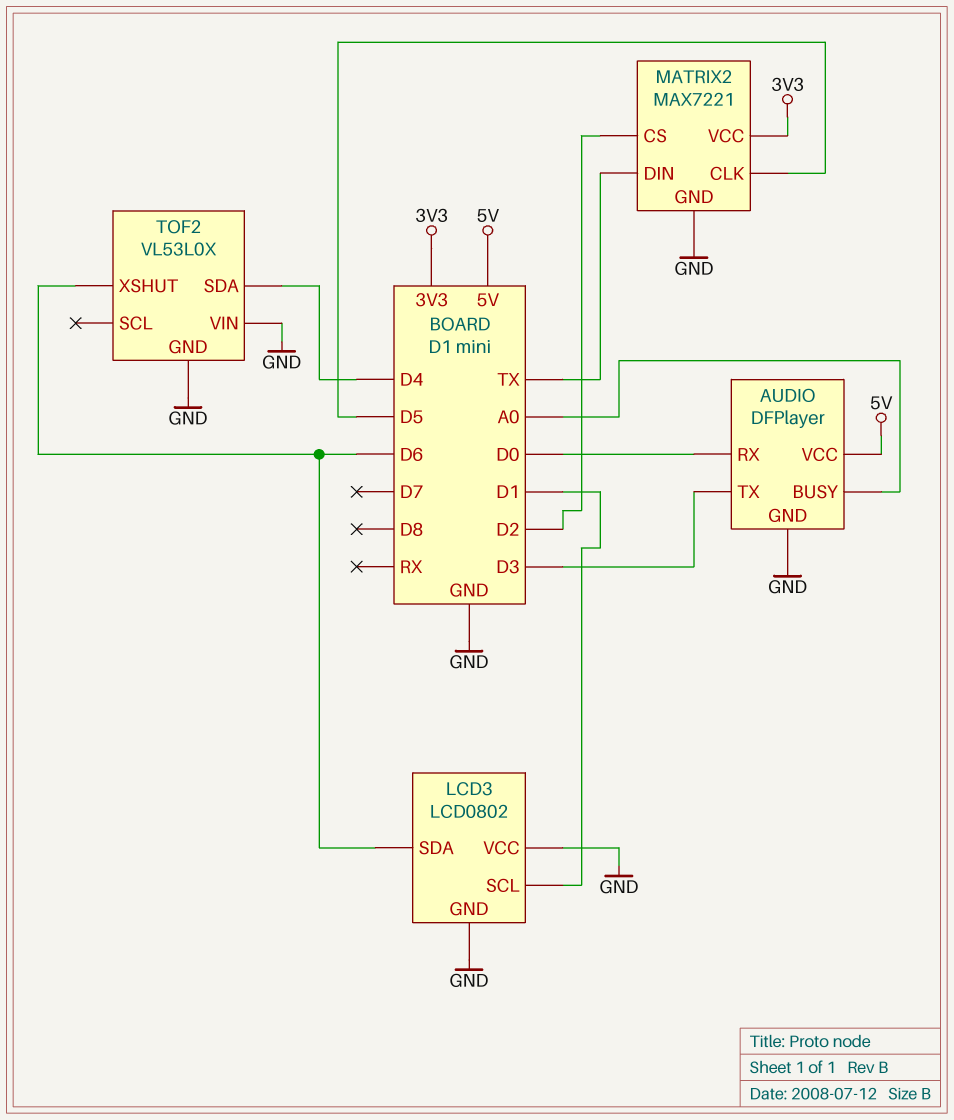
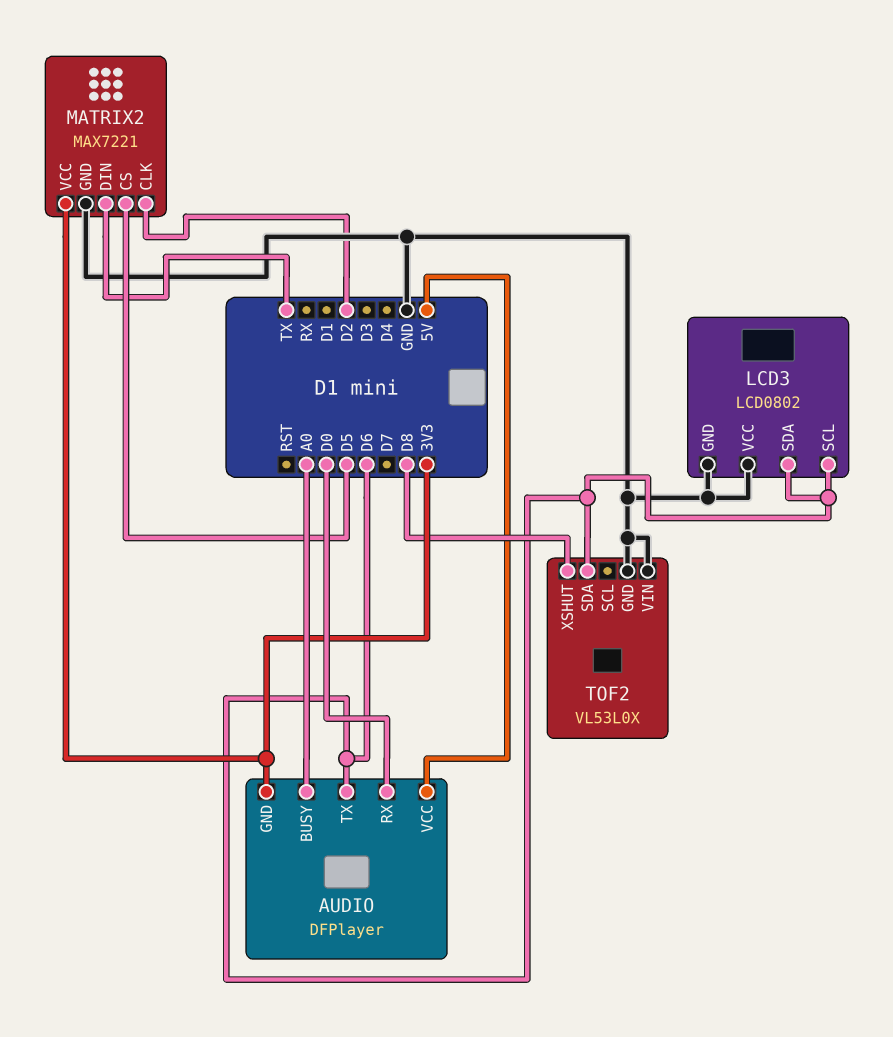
AUDIO pin GND: GND -> 3V3
AUDIO pin TX: D3 -> D6
LCD3 pin SCL: D1 -> D6
MATRIX2 pin CLK: D5 -> D2
MATRIX2 pin CS: D2 -> D5
TOF2 pin SDA: D4 -> D6
TOF2 pin XSHUT: D6 -> D8

